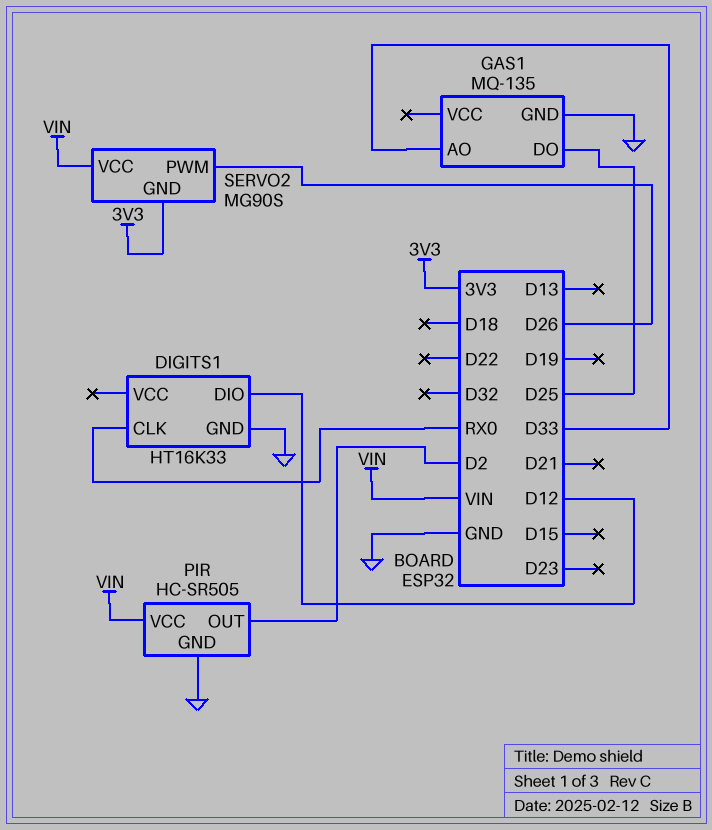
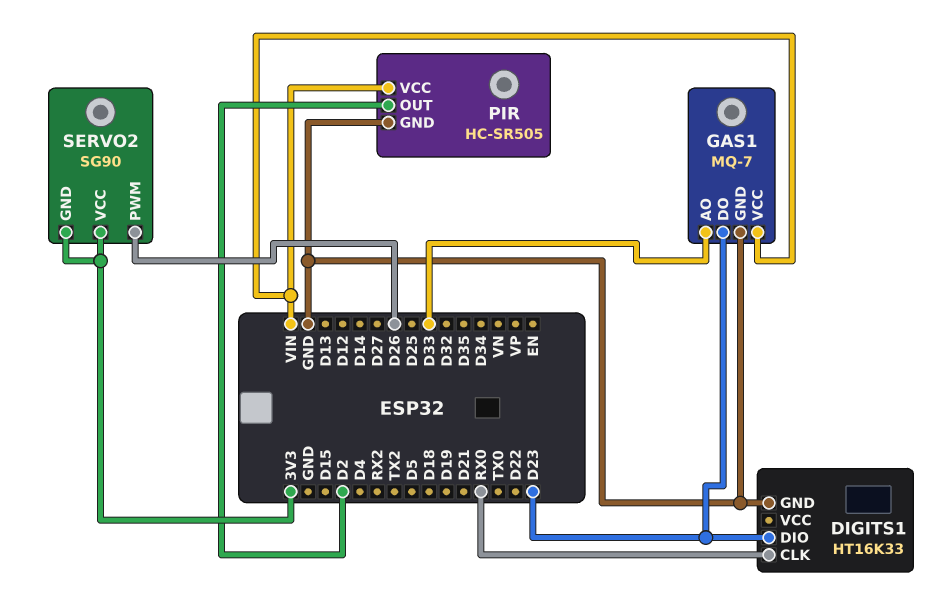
DIGITS1 pin DIO: D12 -> D23
GAS1: MQ-135 -> MQ-7
GAS1 pin DO: D25 -> D23
GAS1 pin VCC: none -> VIN
SERVO2: MG90S -> SG90
SERVO2 pin VCC: VIN -> 3V3

